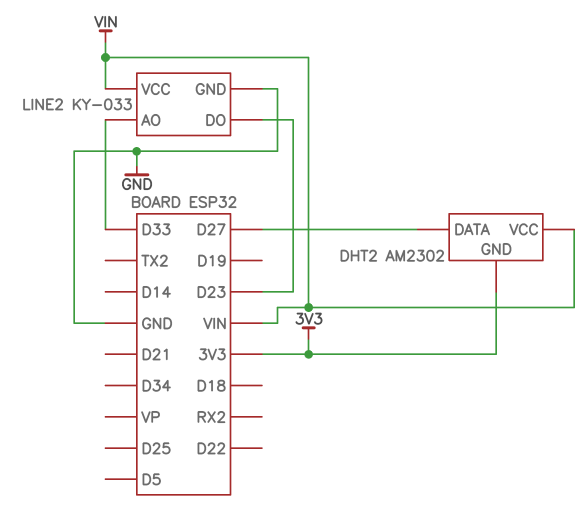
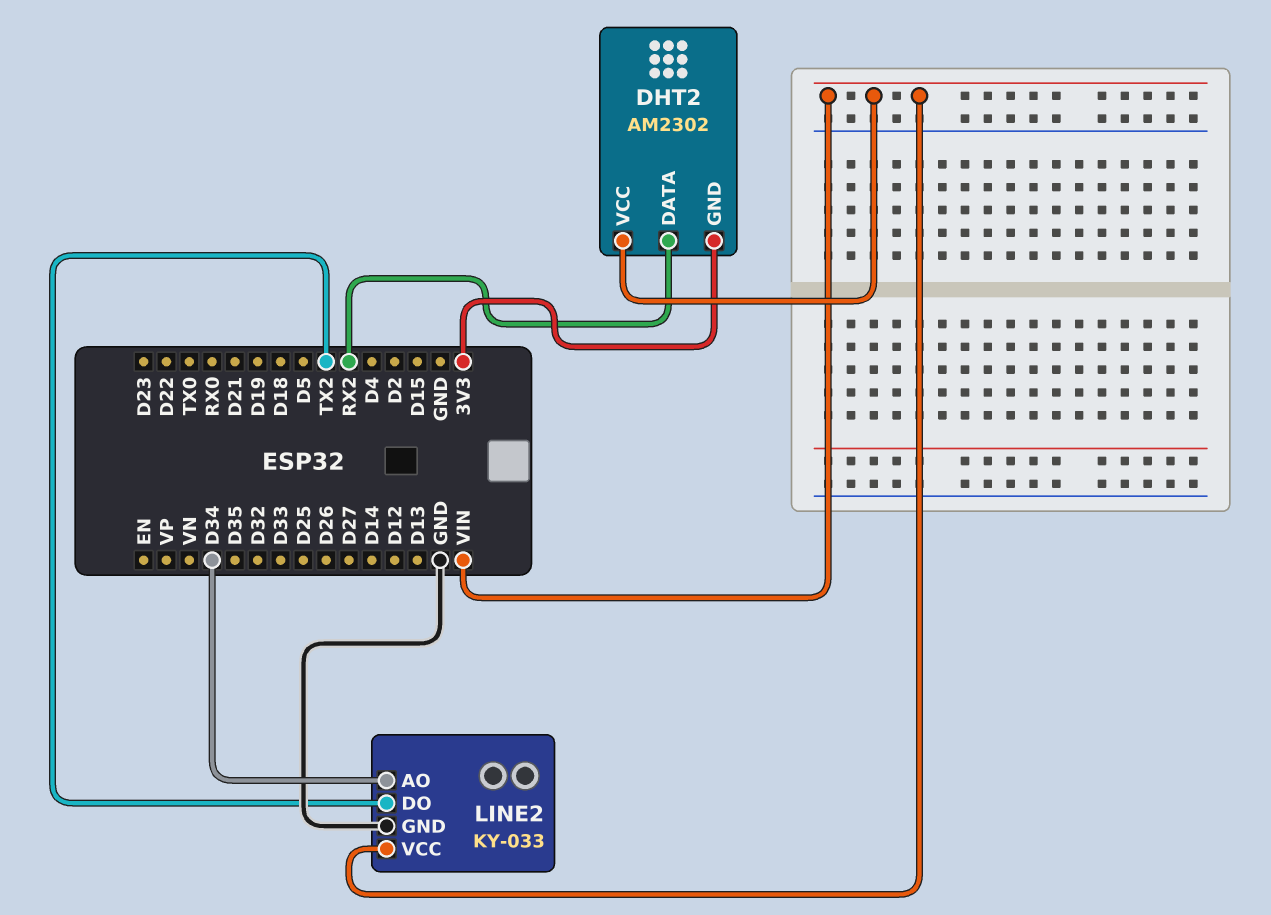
DHT2 pin DATA: D27 -> RX2
LINE2 pin AO: D33 -> D34
LINE2 pin DO: D23 -> TX2

